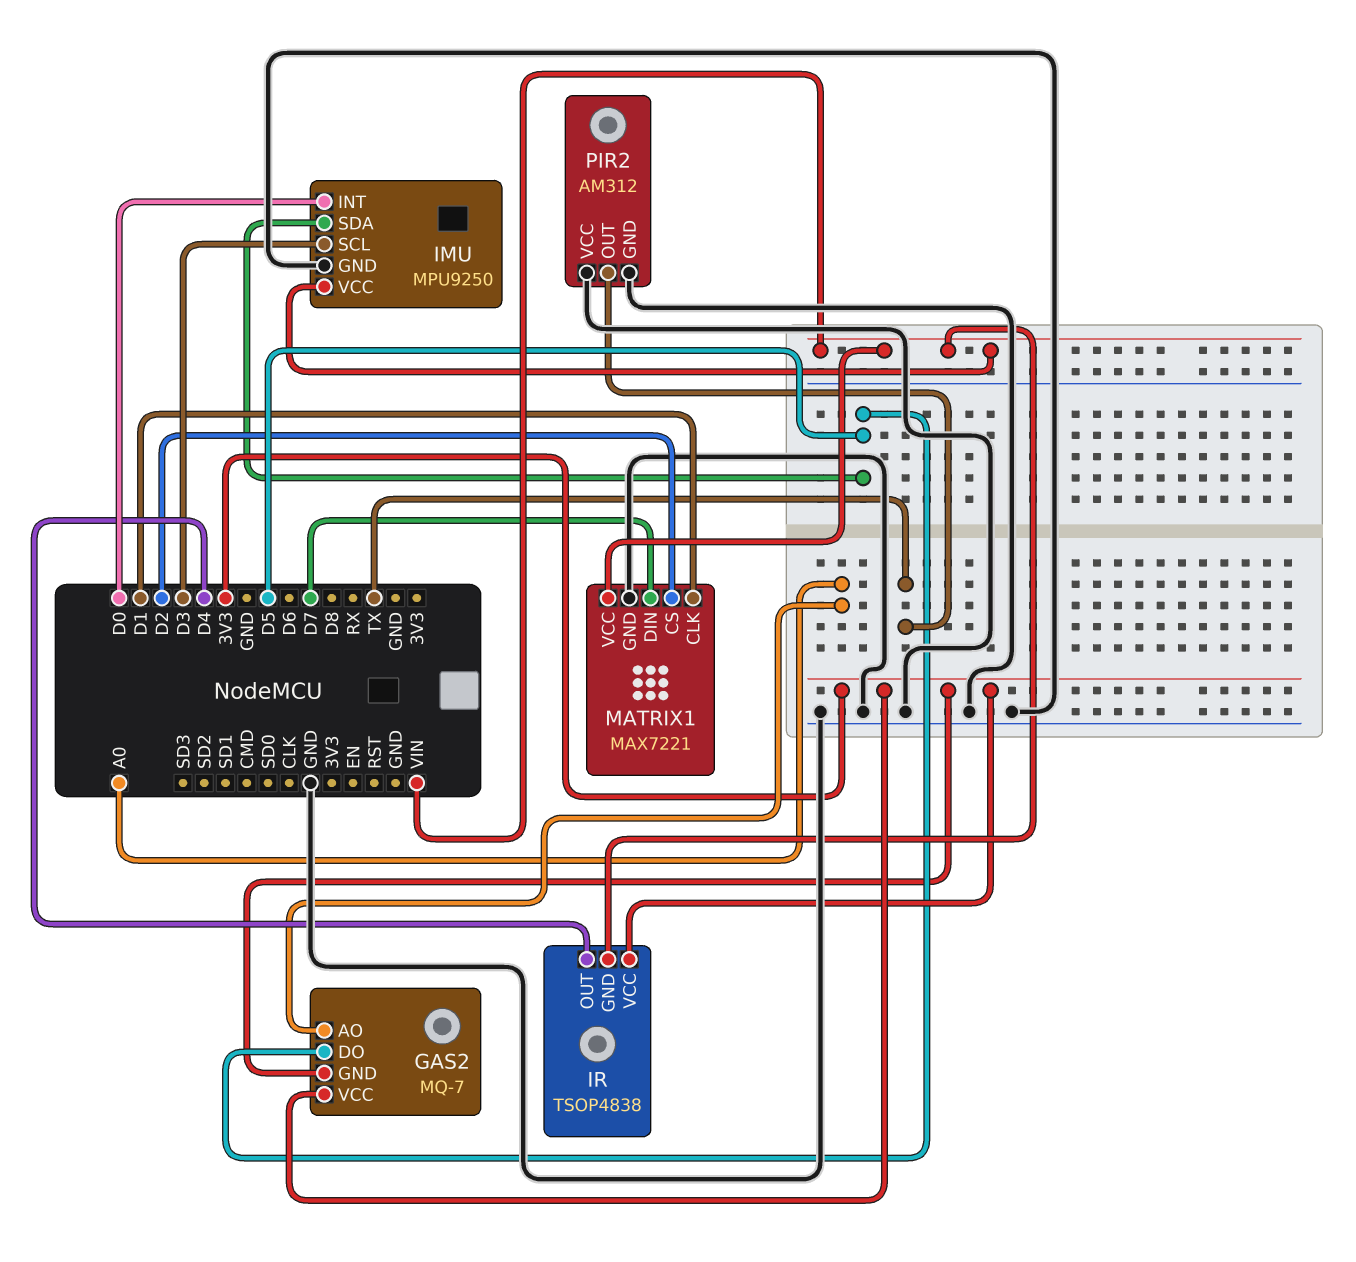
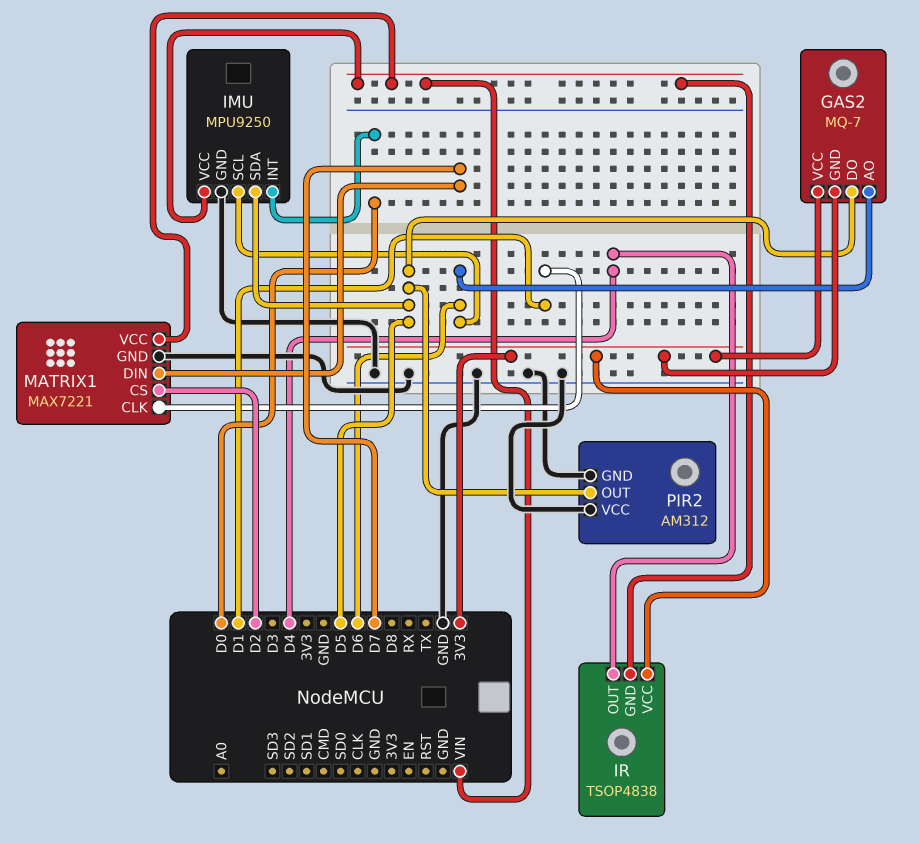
GAS2 pin AO: A0 -> D6
IMU pin SCL: D3 -> D6
PIR2 pin OUT: TX -> D5

